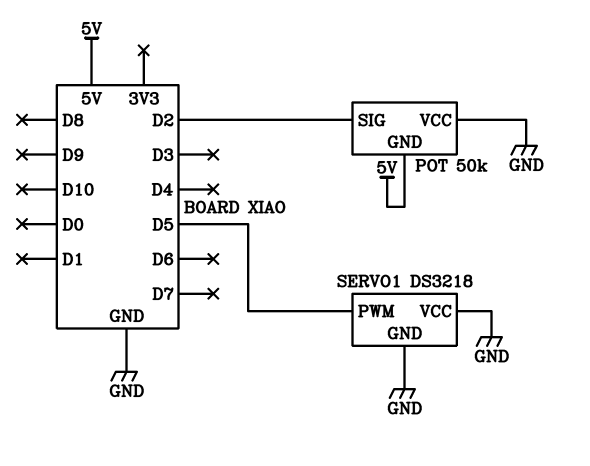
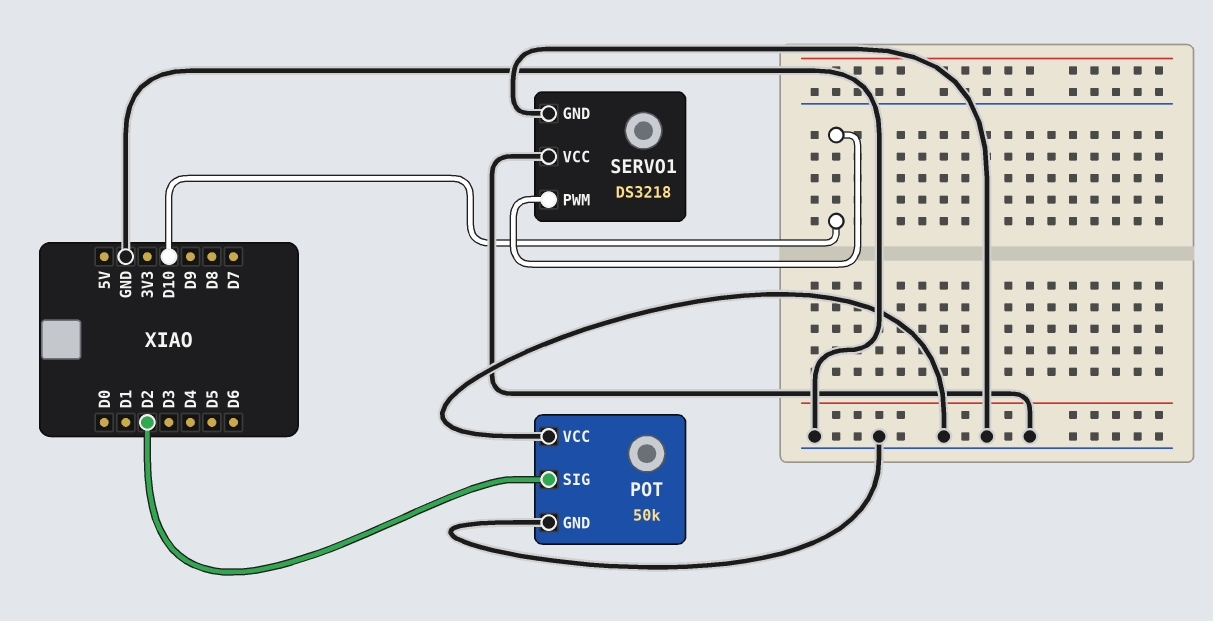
POT pin GND: 5V -> GND
SERVO1 pin PWM: D5 -> D10

